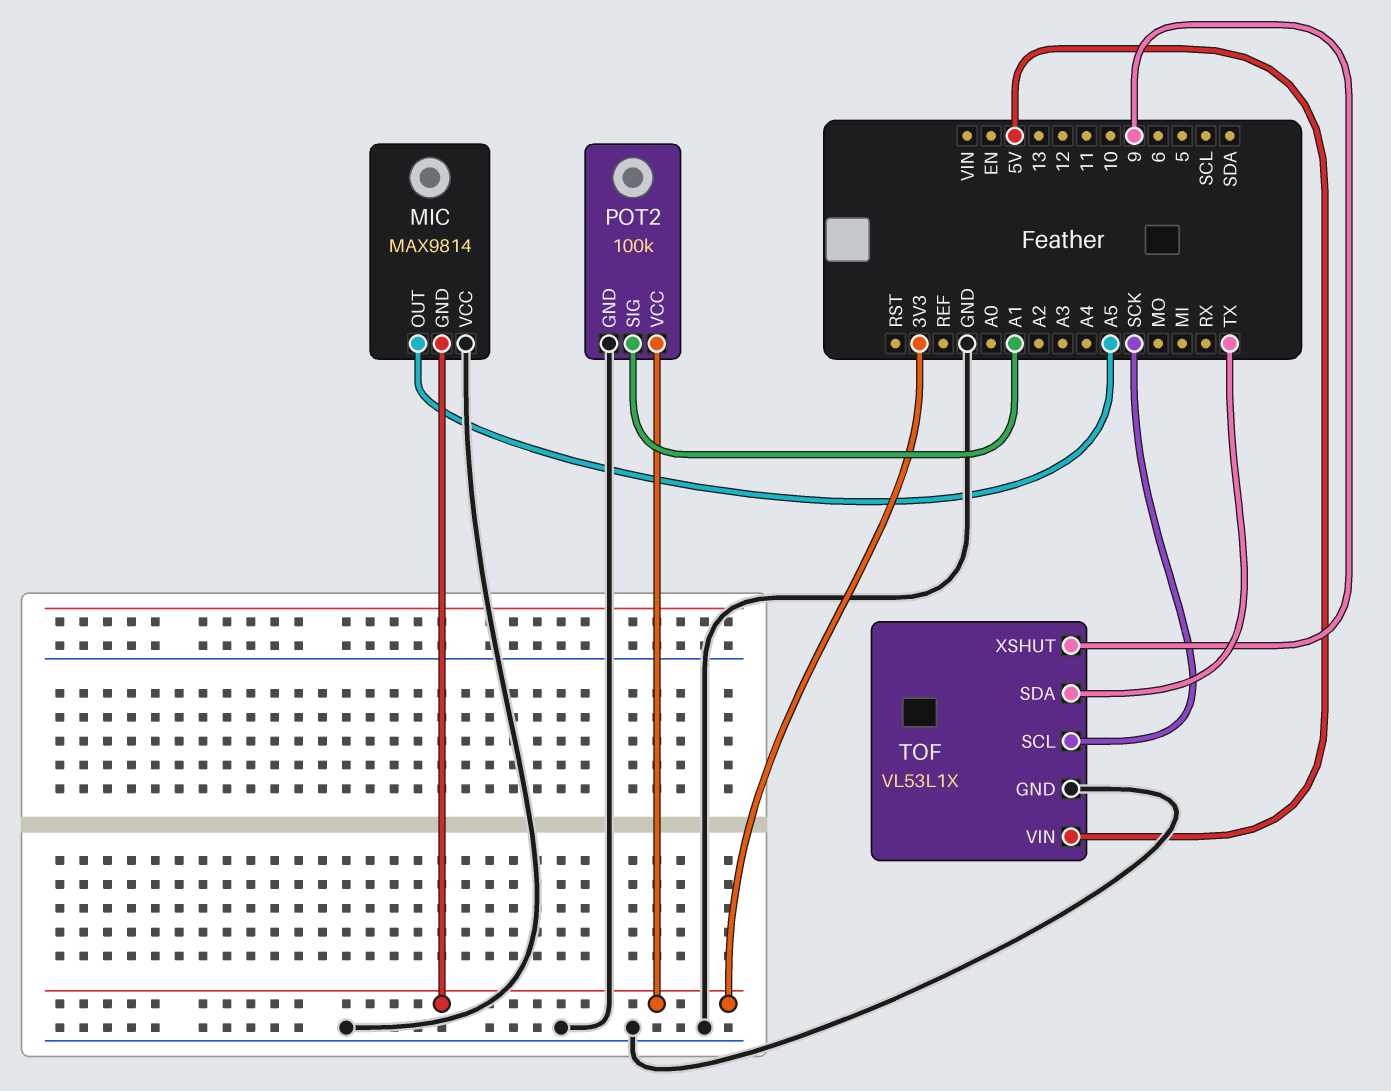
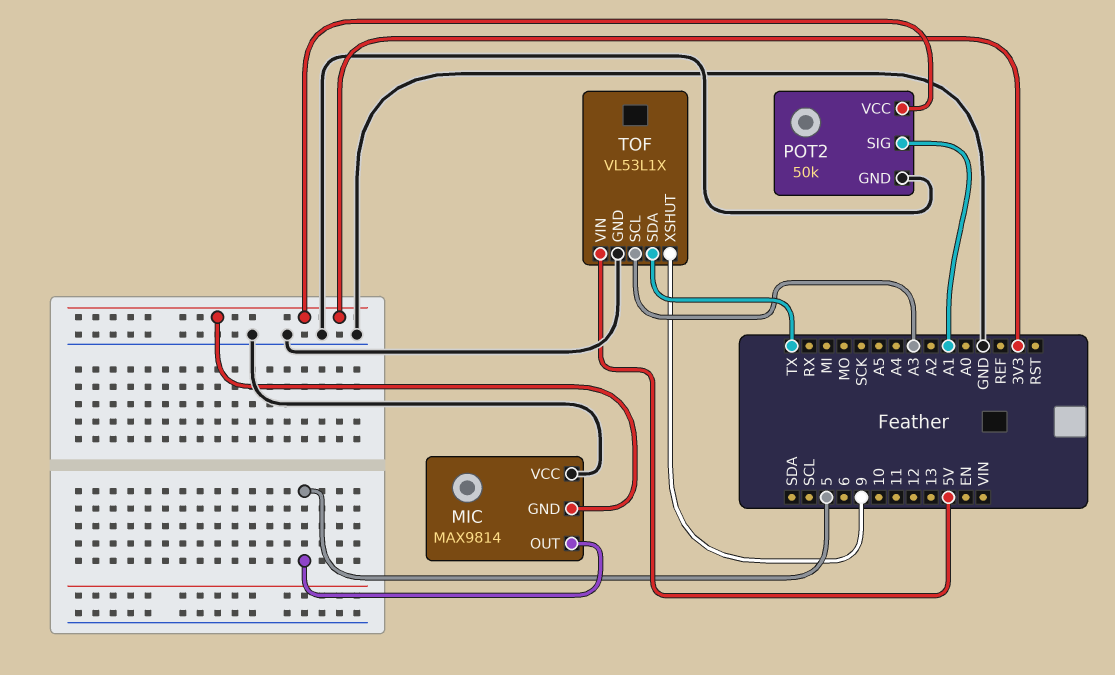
MIC pin OUT: A5 -> 5
POT2: 100k -> 50k
TOF pin SCL: SCK -> A3

